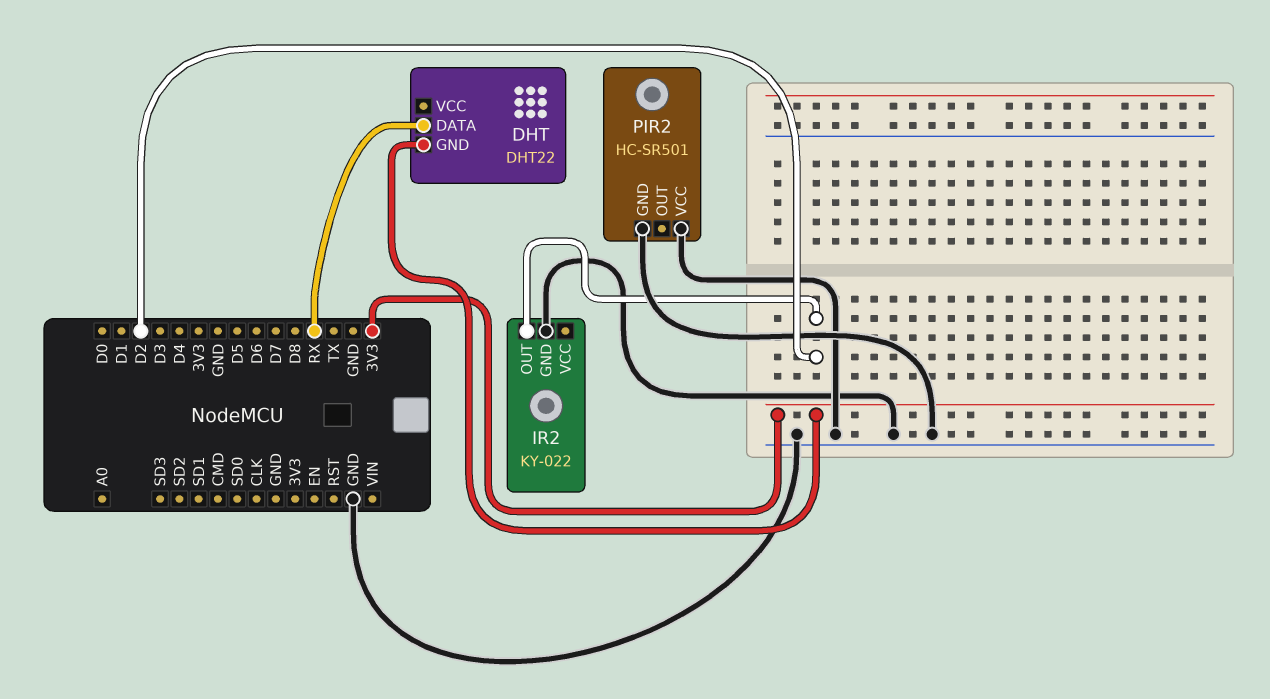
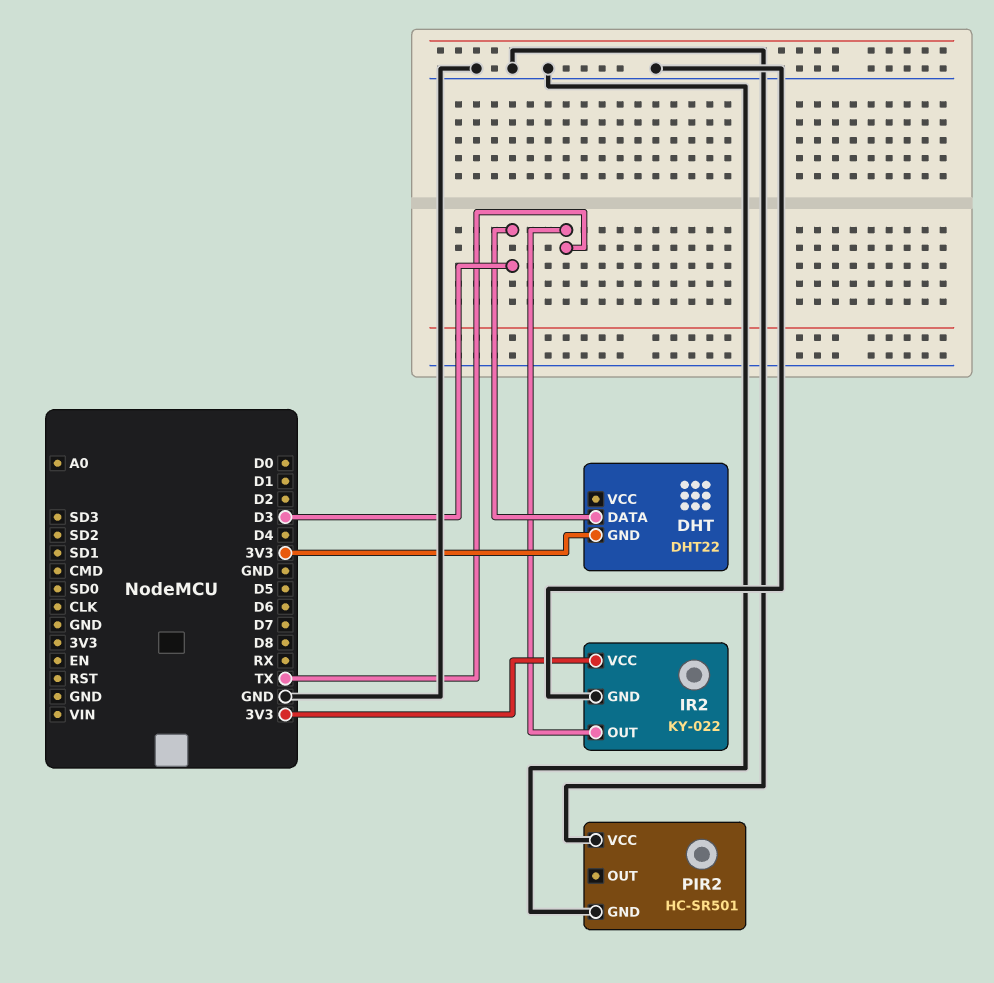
DHT pin DATA: RX -> D3
IR2 pin OUT: D2 -> TX
IR2 pin VCC: none -> 3V3

